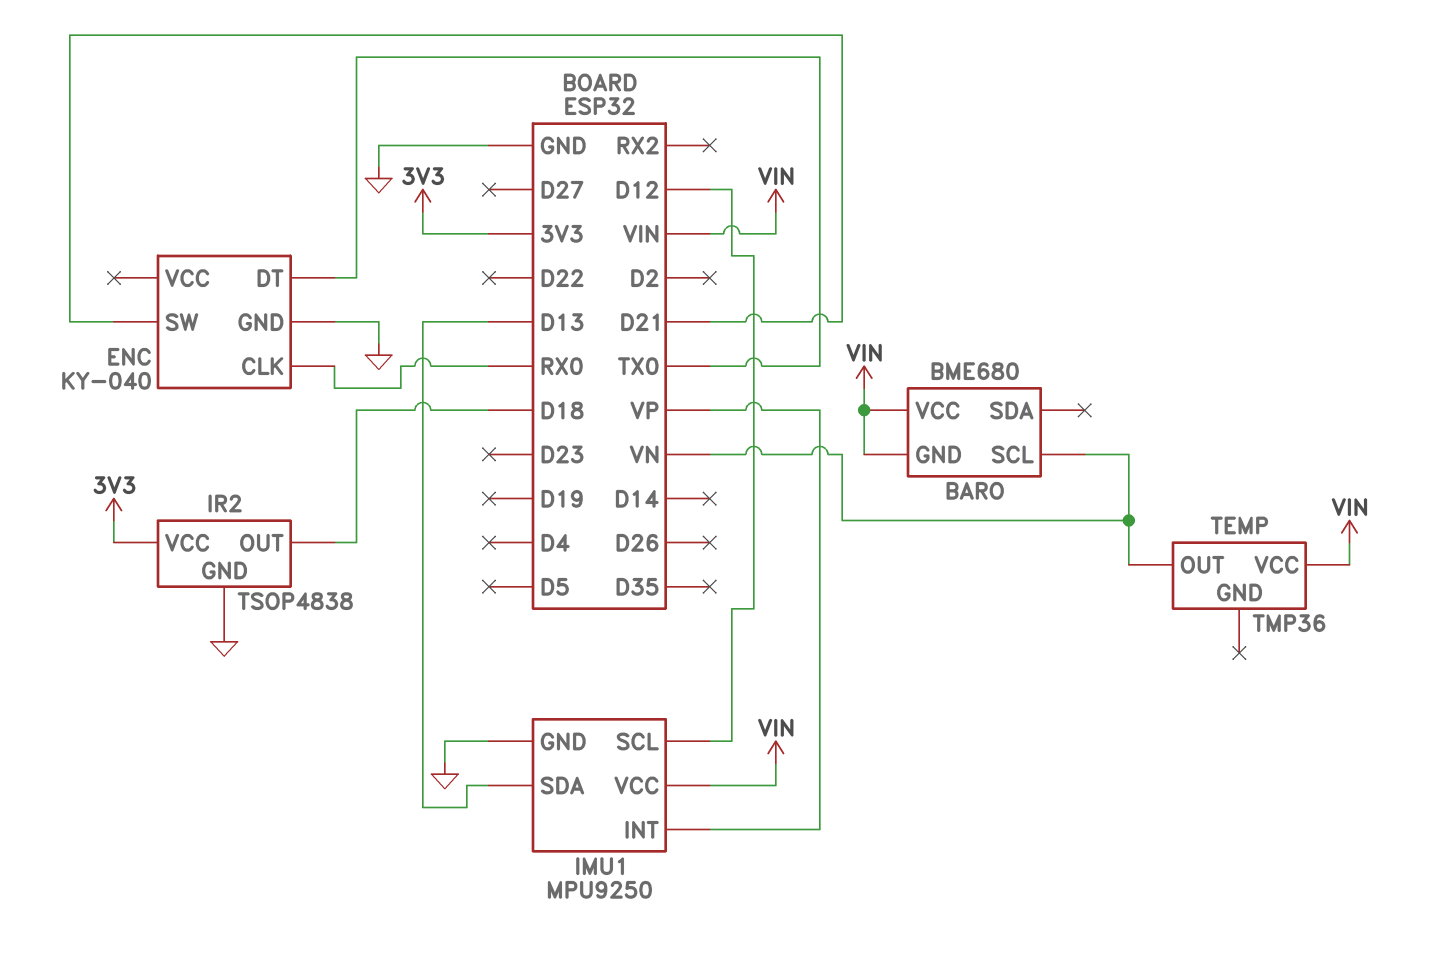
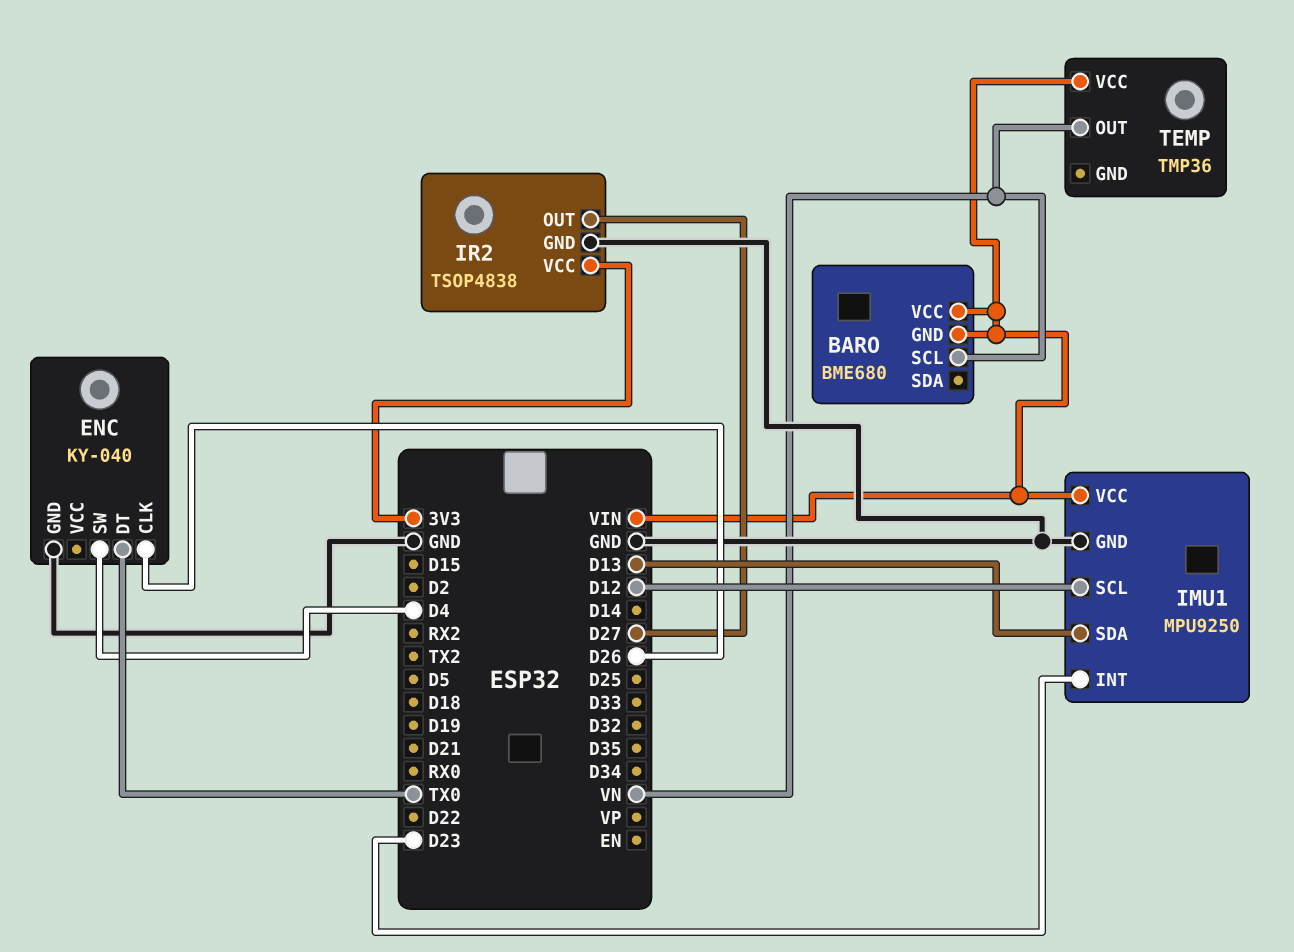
ENC pin CLK: RX0 -> D26
ENC pin SW: D21 -> D4
IMU1 pin INT: VP -> D23
IR2 pin OUT: D18 -> D27

